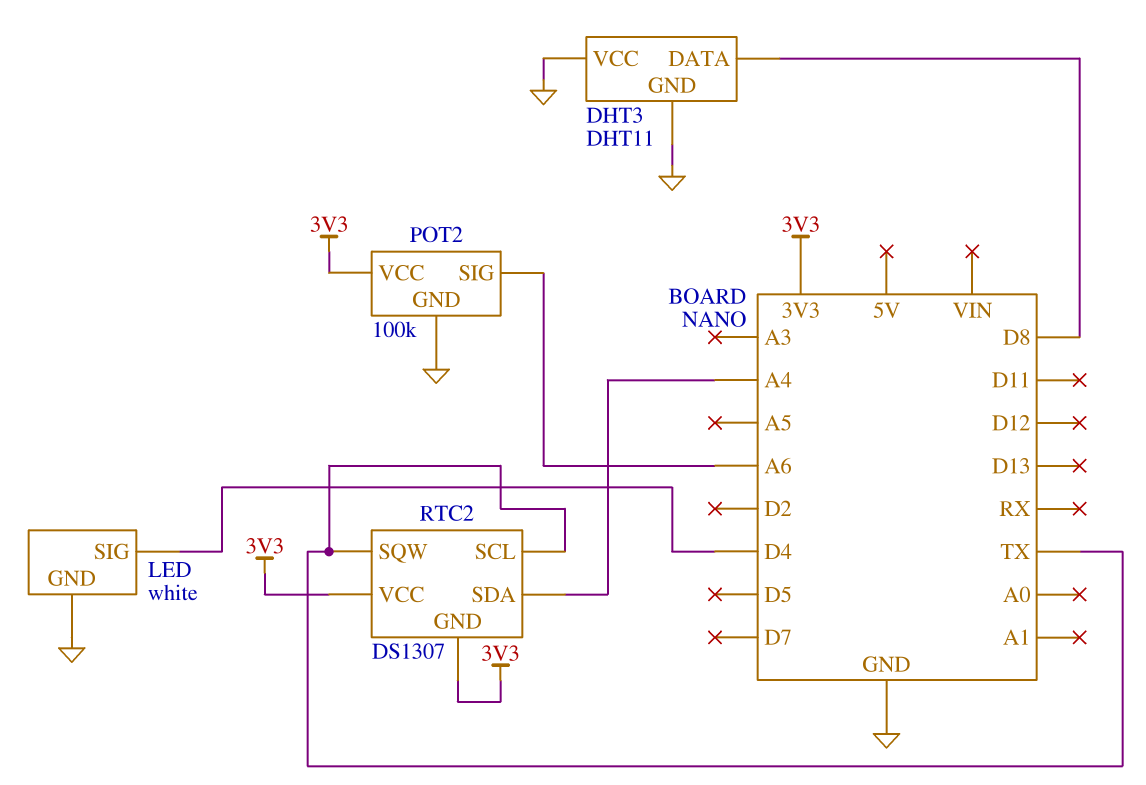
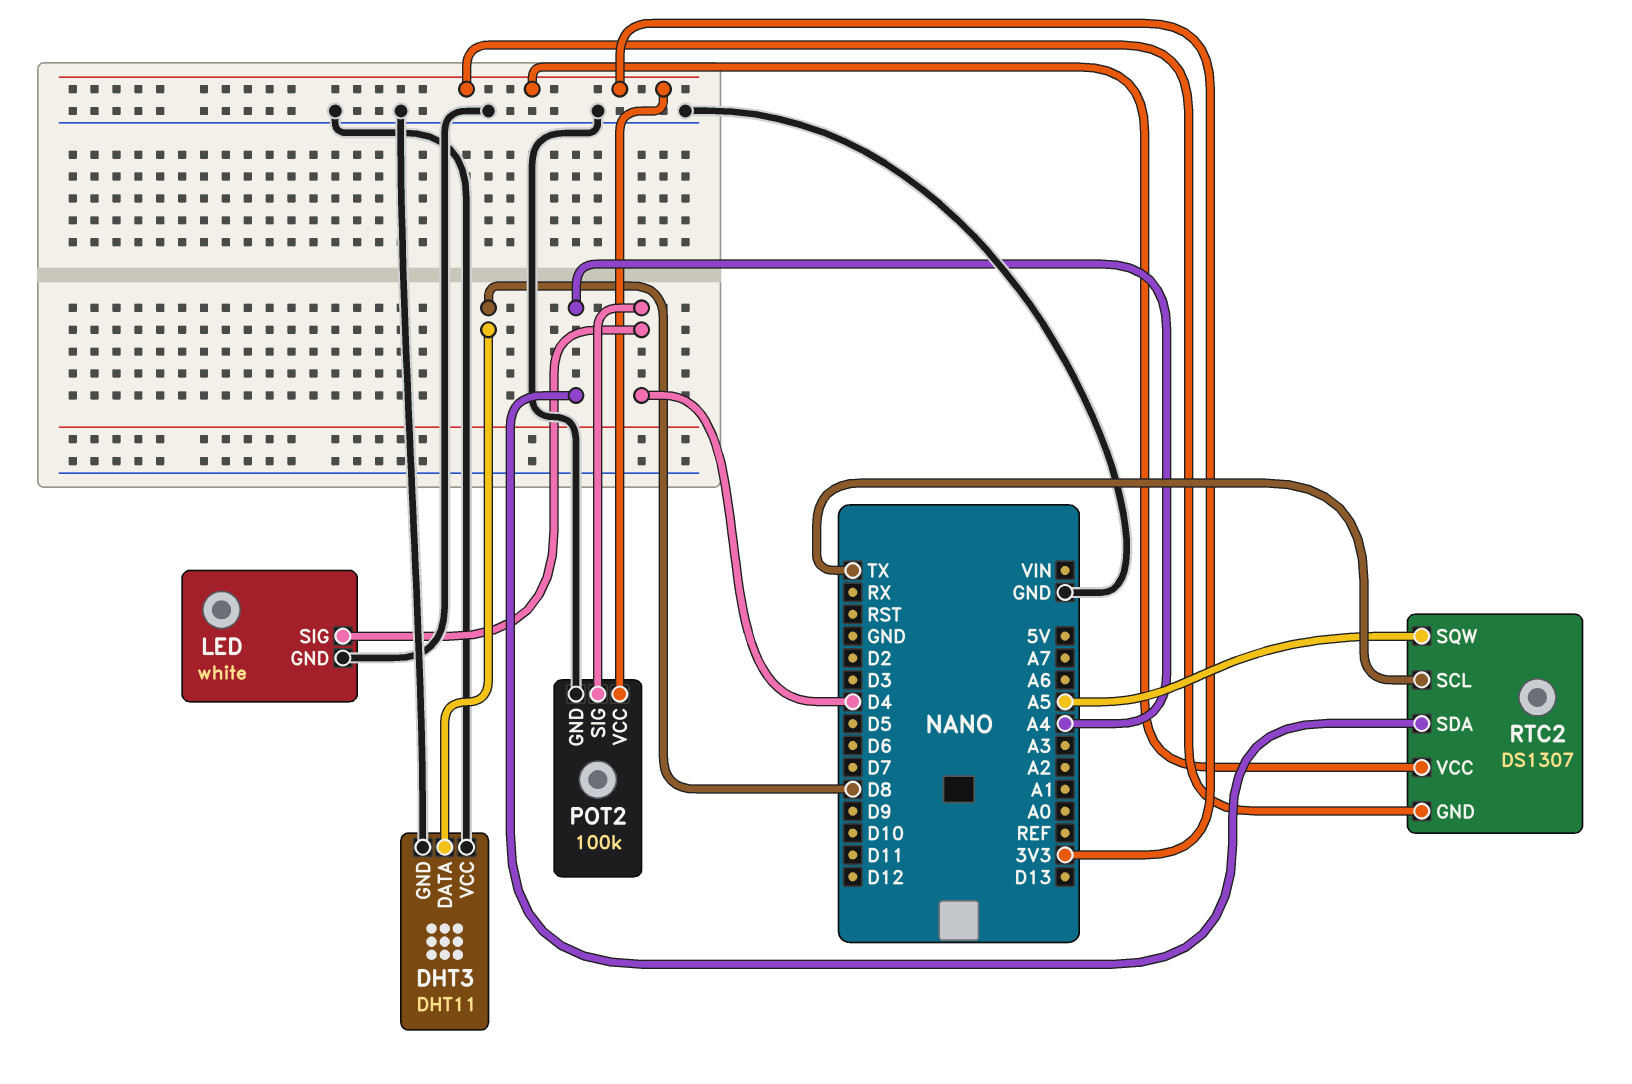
POT2 pin SIG: A6 -> D4
RTC2 pin SQW: TX -> A5

